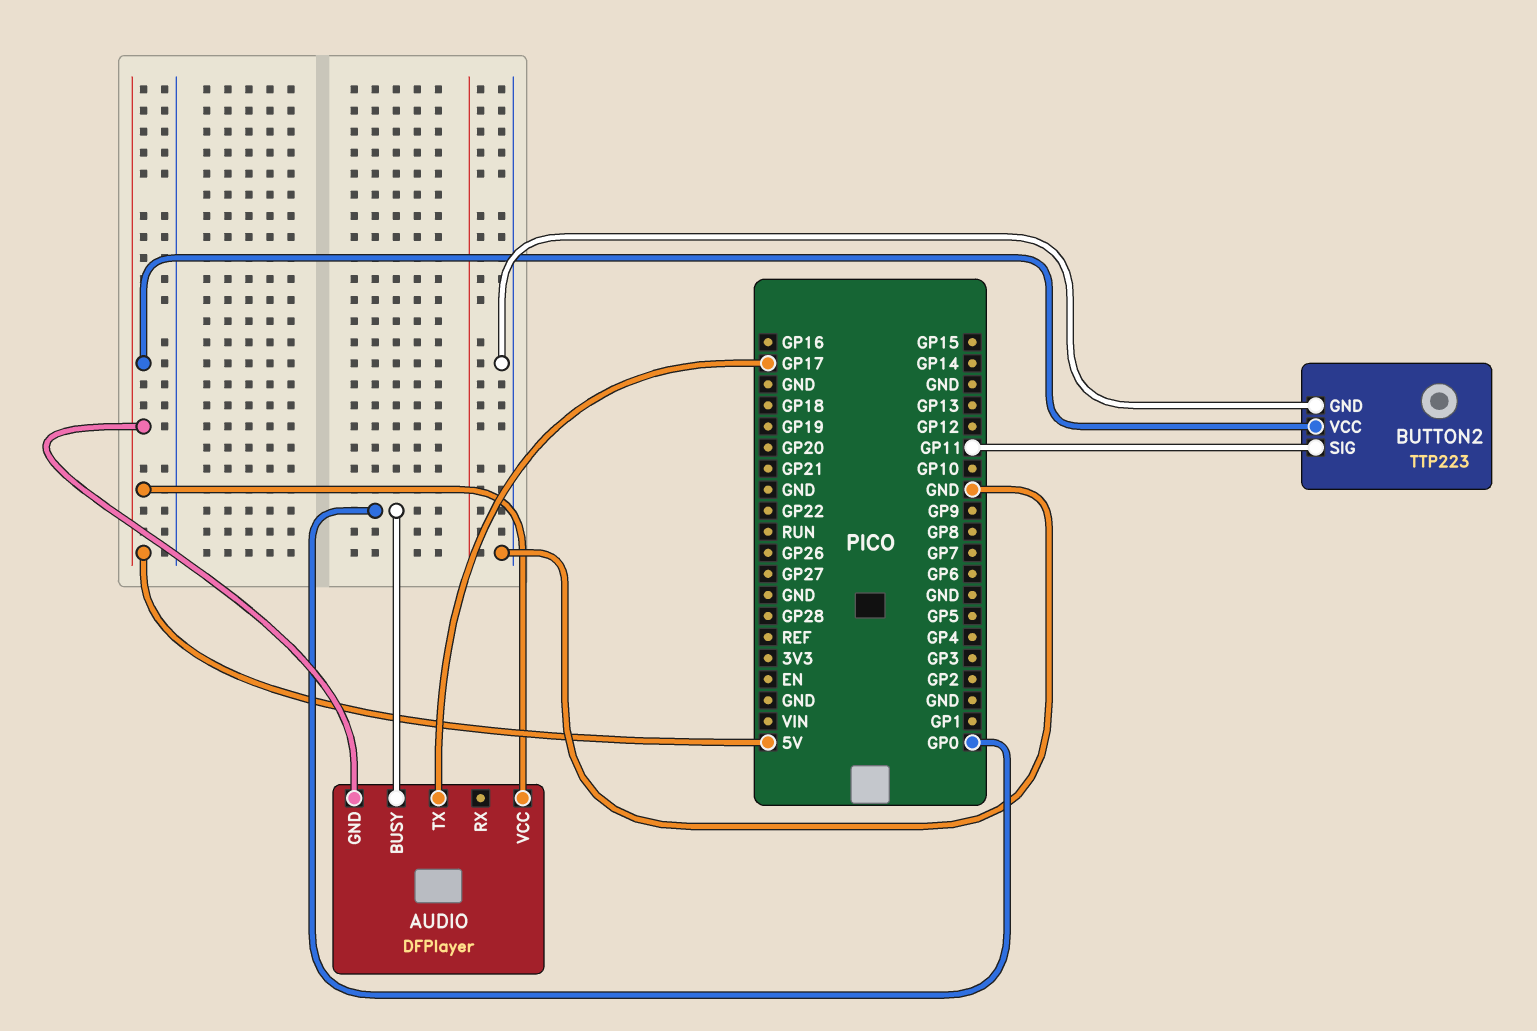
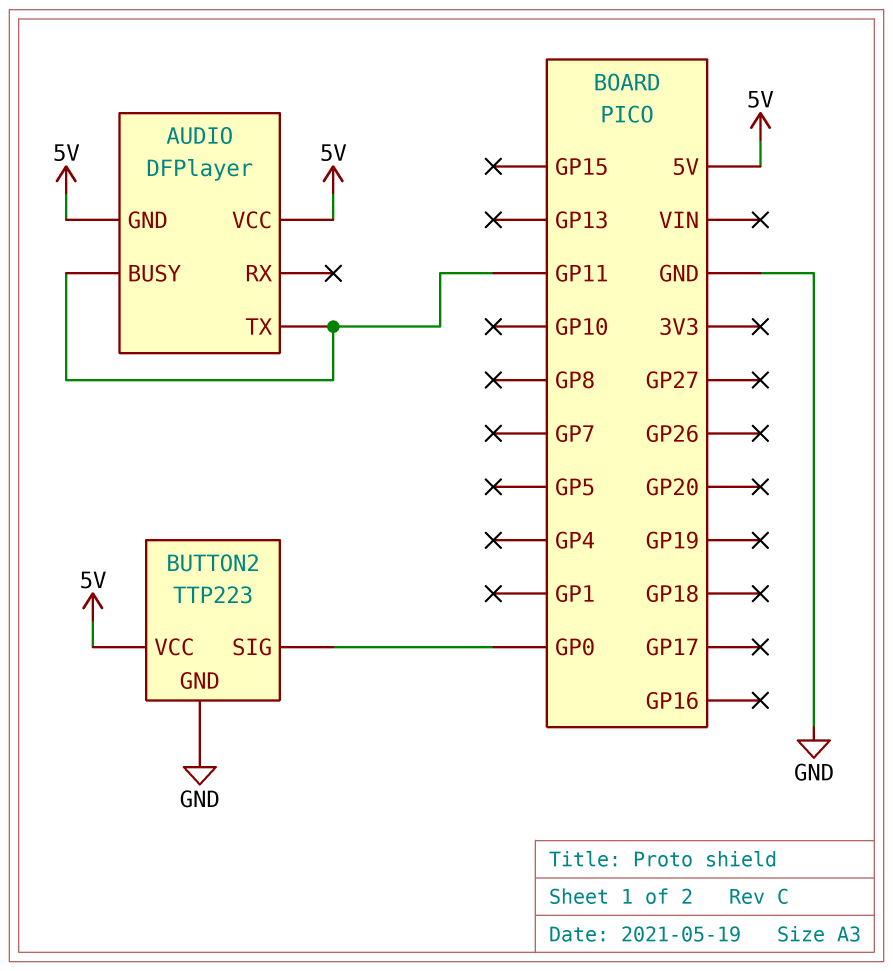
AUDIO pin BUSY: GP0 -> GP11
AUDIO pin TX: GP17 -> GP11
BUTTON2 pin SIG: GP11 -> GP0

